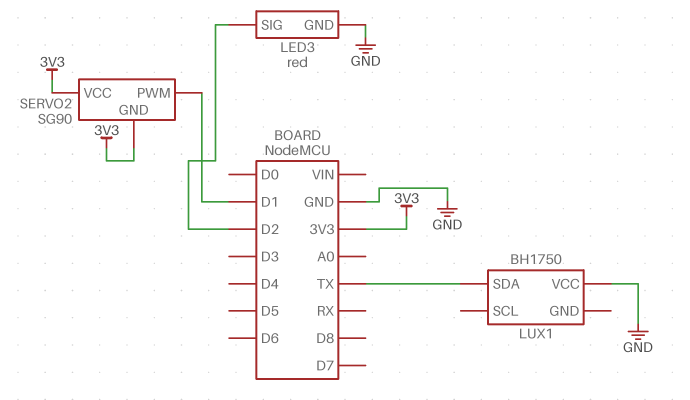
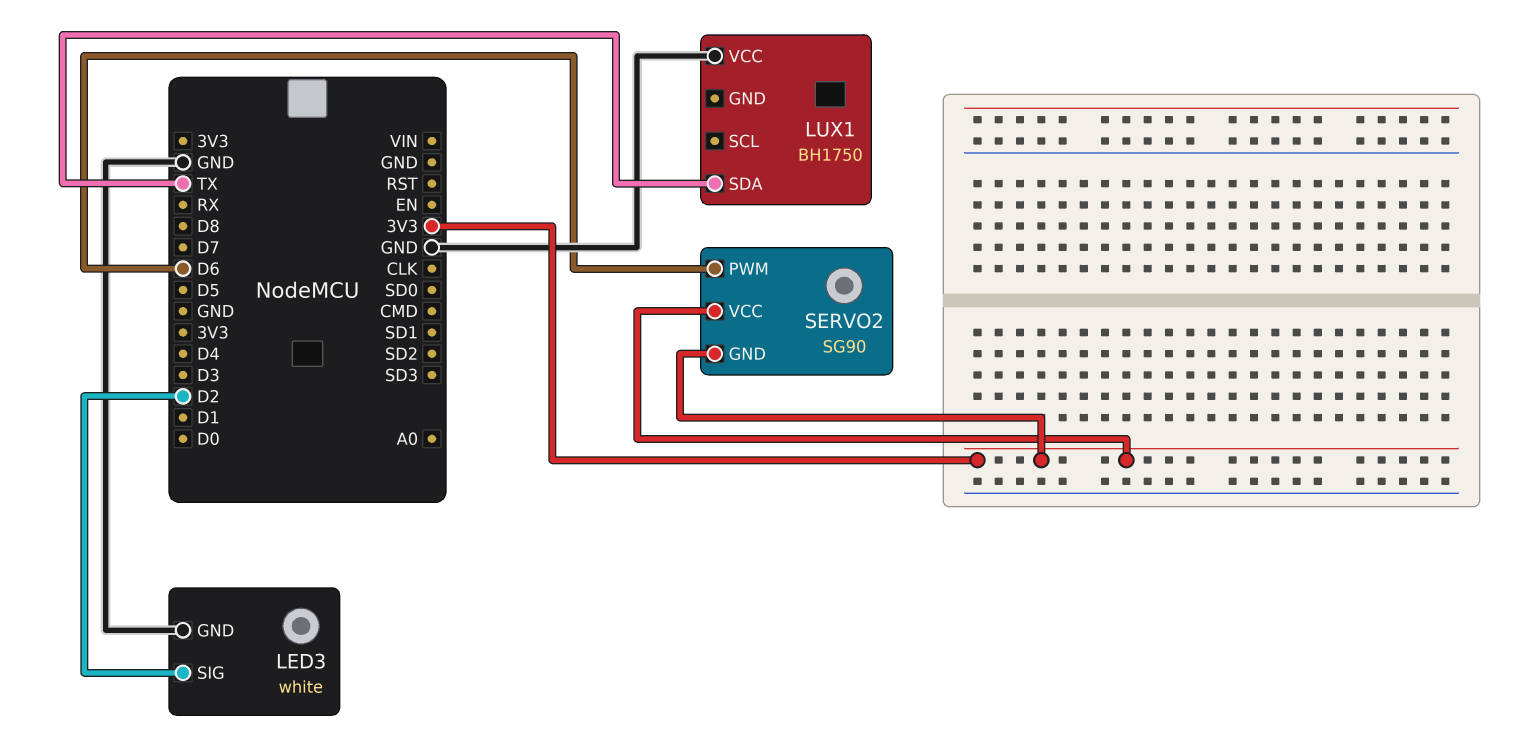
LED3: red -> white
SERVO2 pin PWM: D1 -> D6

